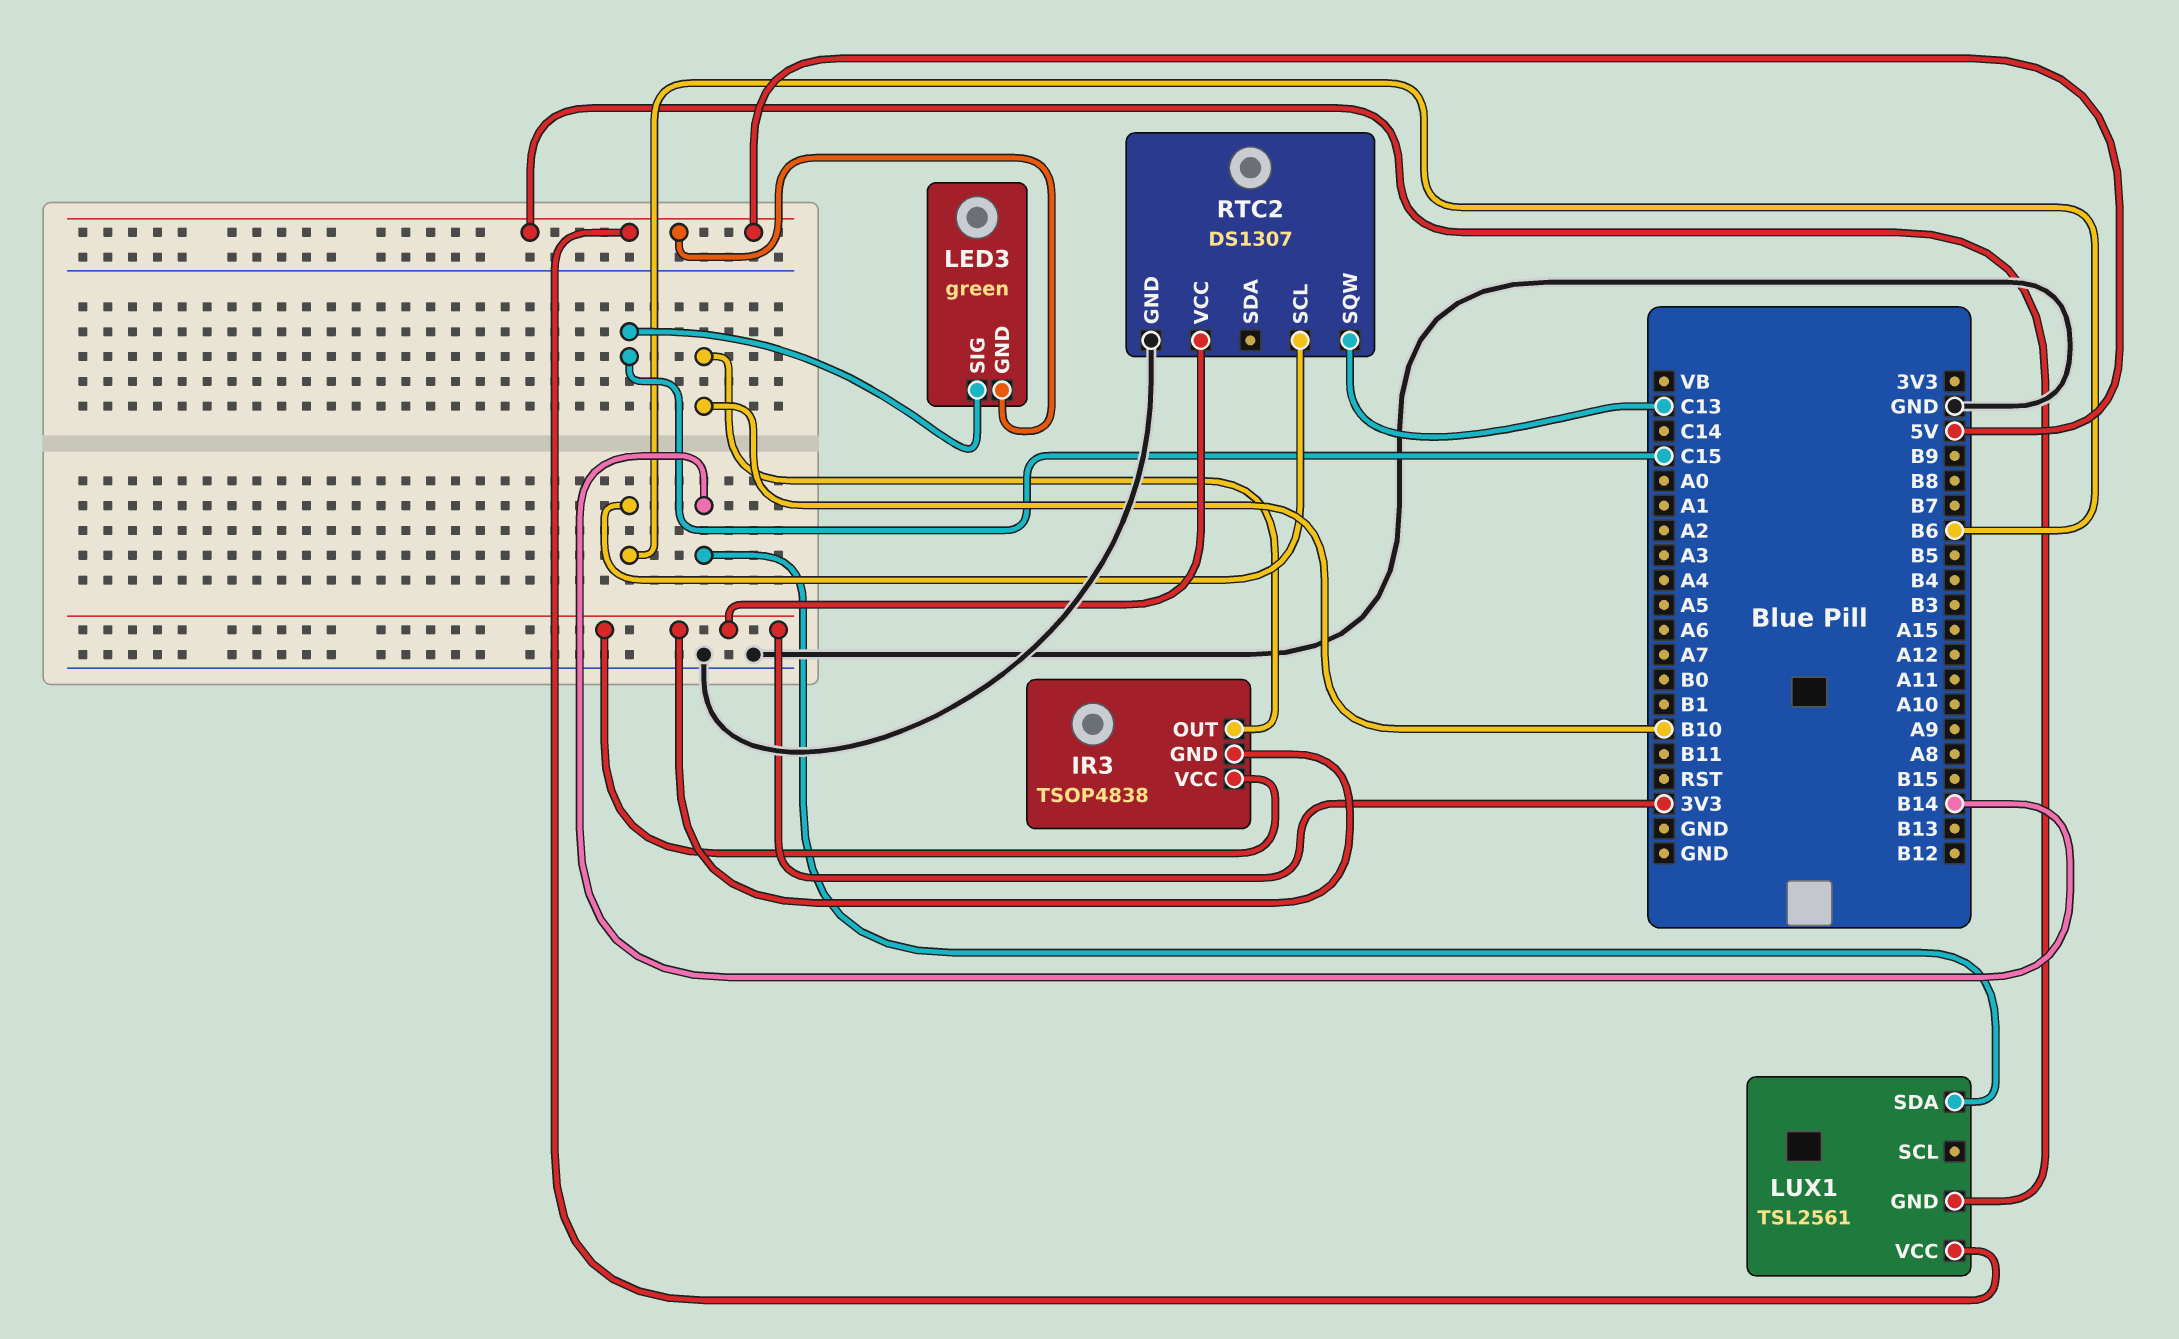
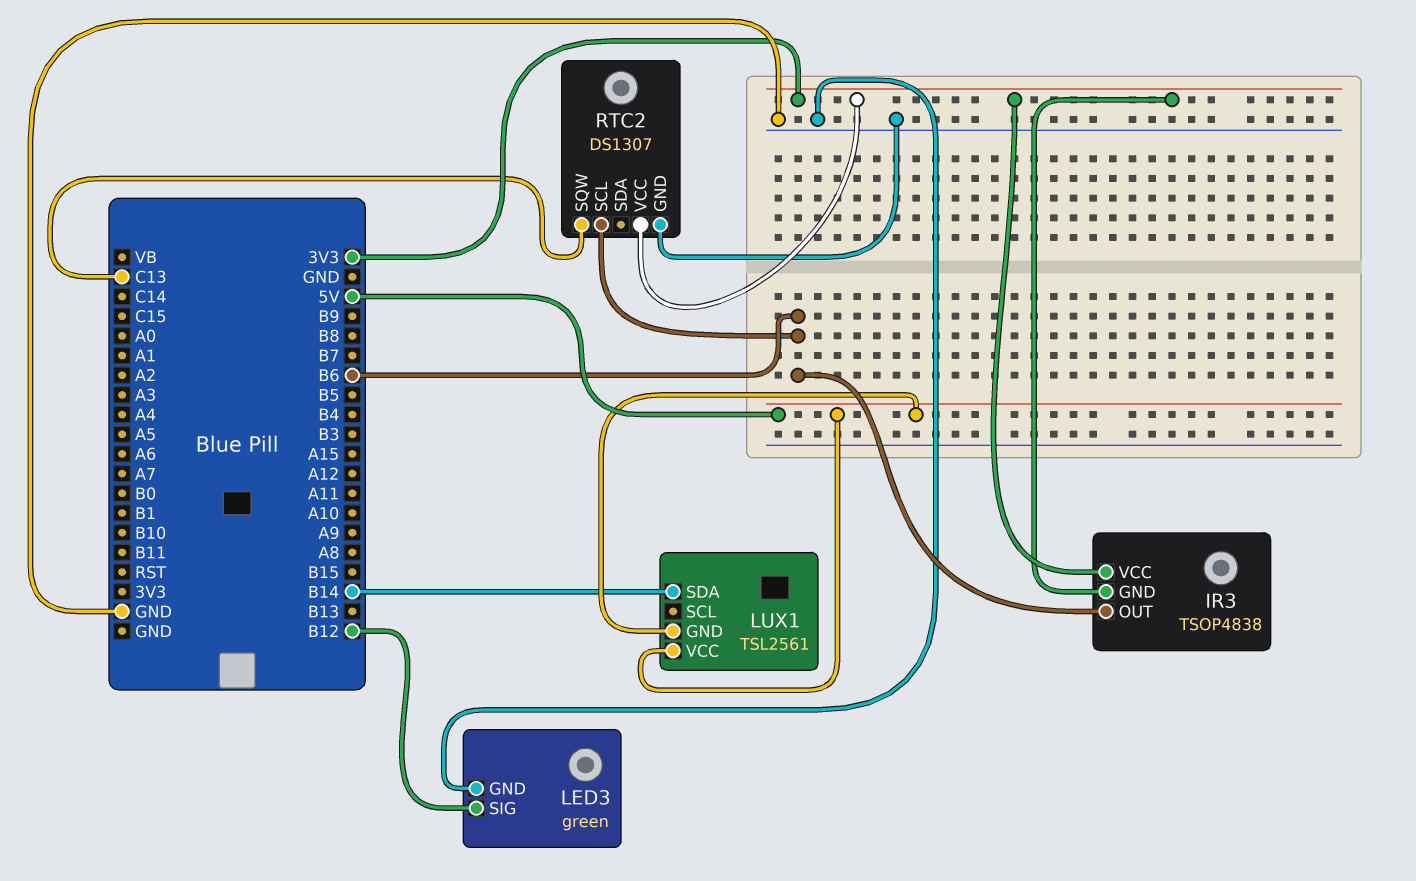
IR3 pin OUT: B10 -> B6
LED3 pin GND: 5V -> GND
LED3 pin SIG: C15 -> B12

